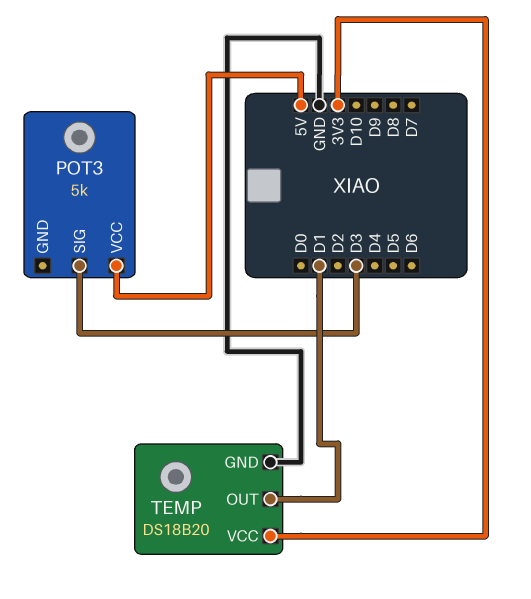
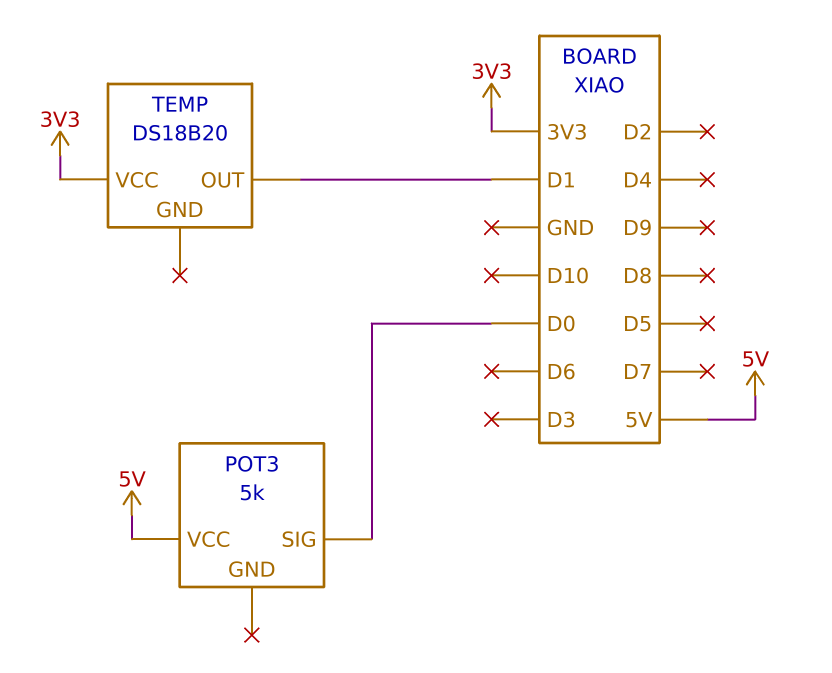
POT3 pin SIG: D3 -> D0
TEMP pin GND: GND -> none

